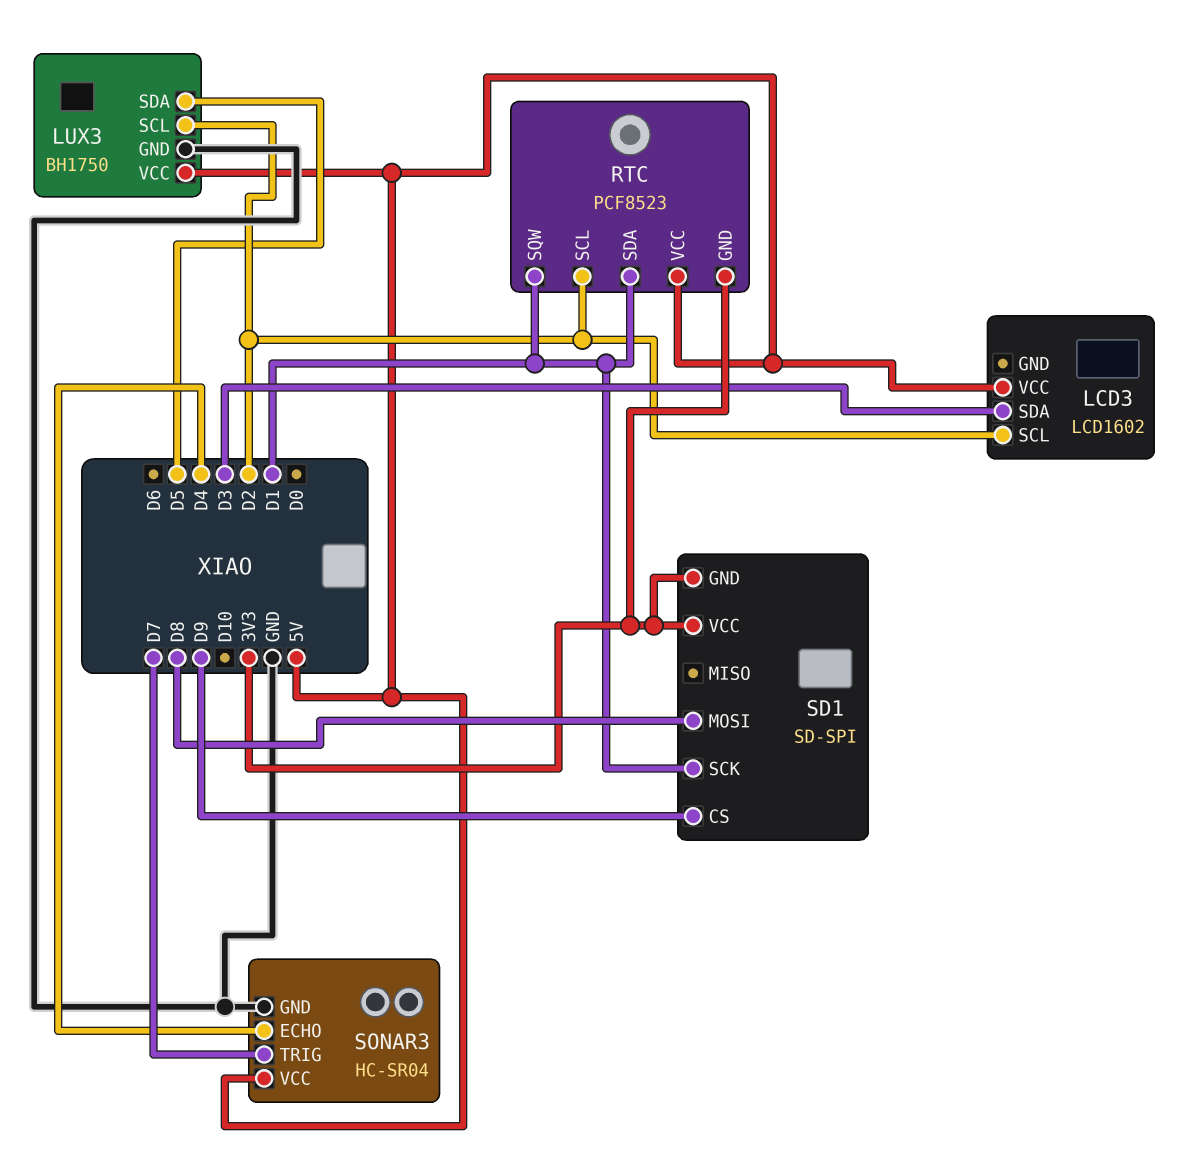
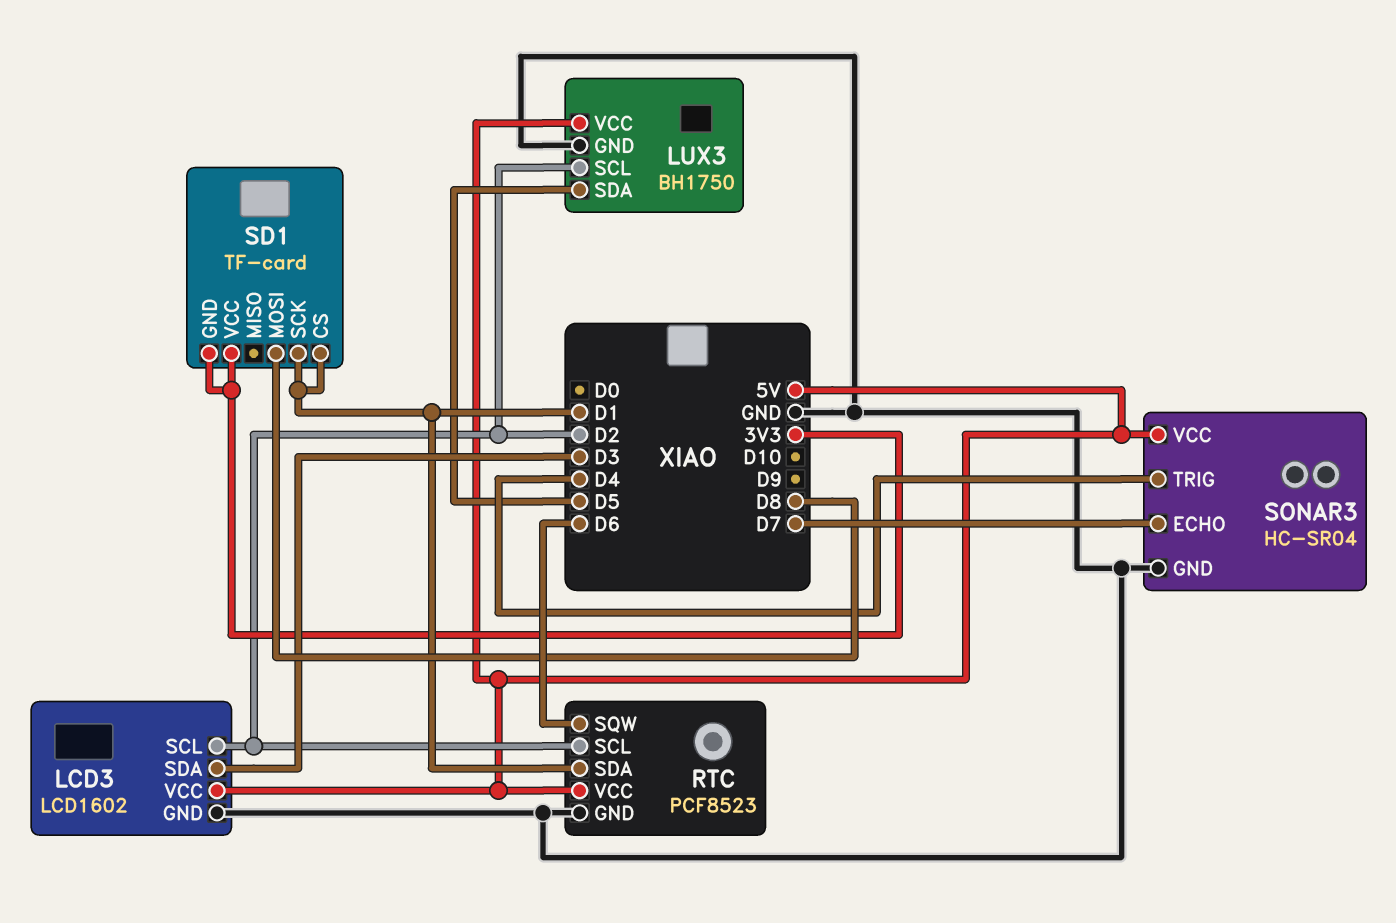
LCD3 pin GND: none -> GND
RTC pin GND: 3V3 -> GND
RTC pin SQW: D1 -> D6
SD1: SD-SPI -> TF-card
SD1 pin CS: D9 -> D1
SONAR3 pin ECHO: D4 -> D7
SONAR3 pin TRIG: D7 -> D4

